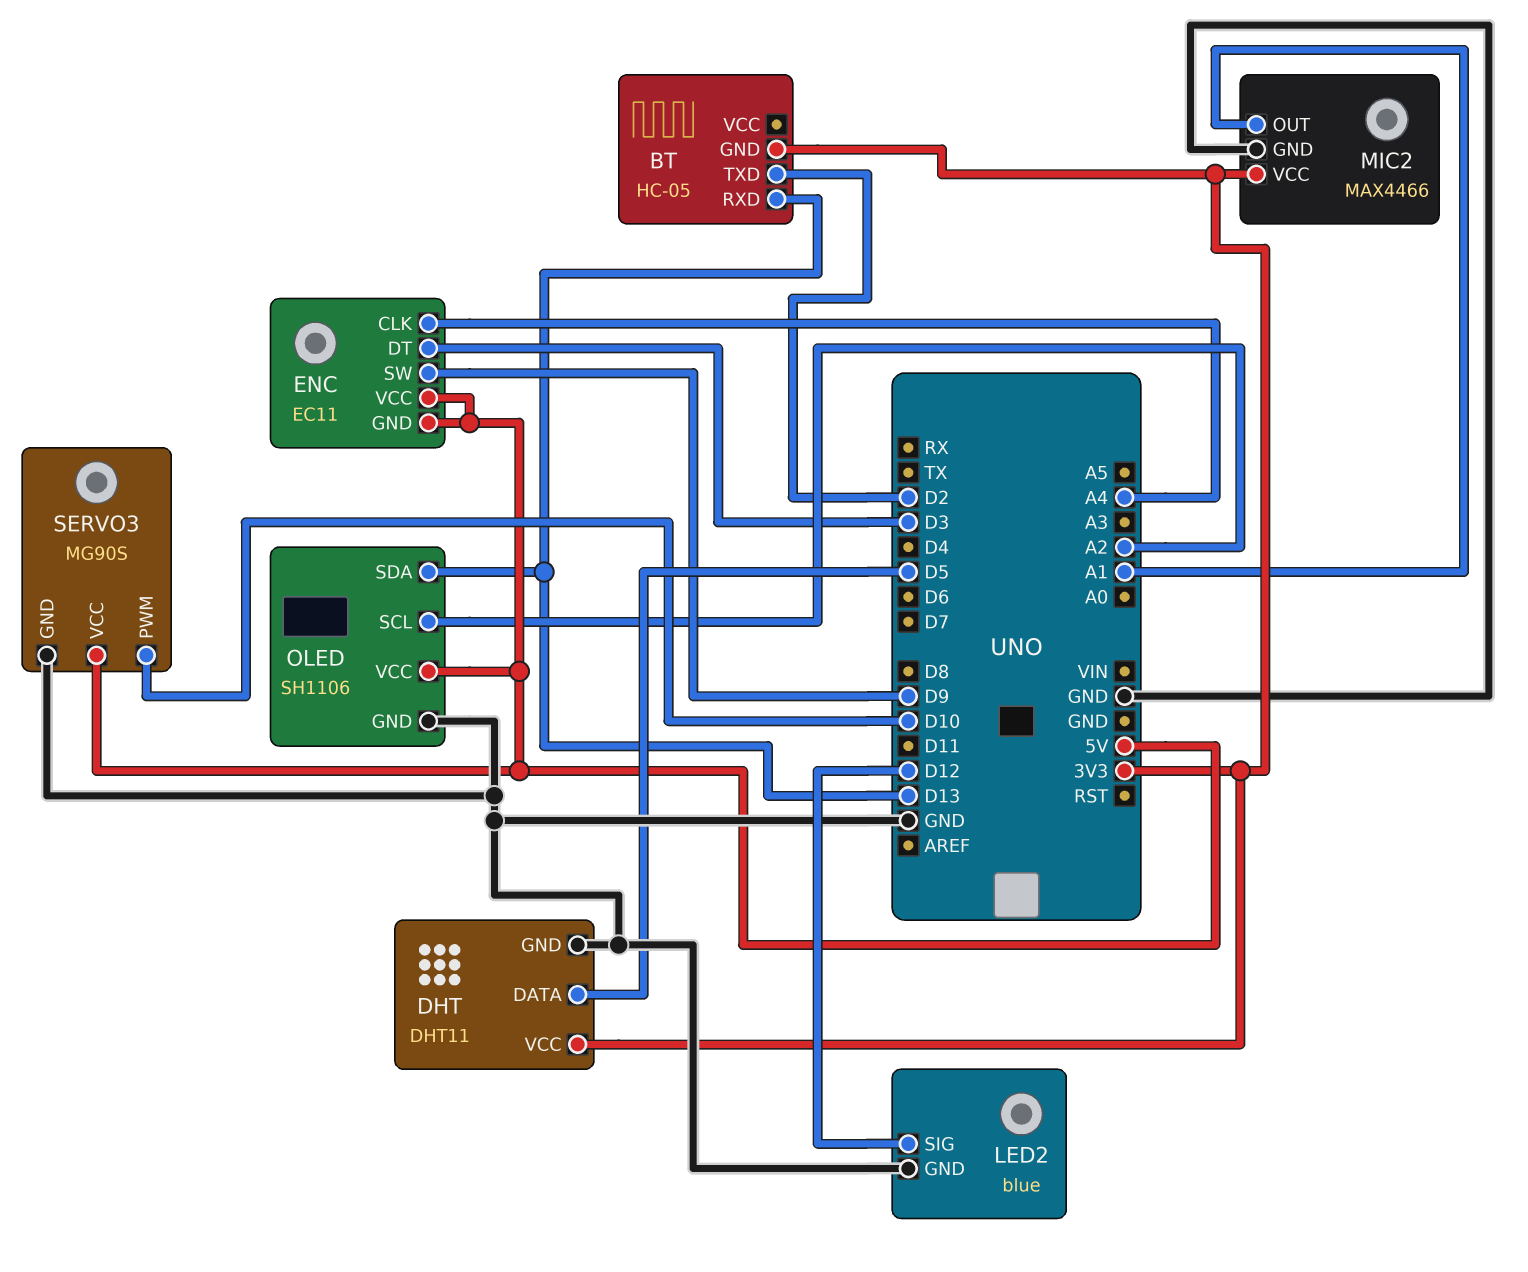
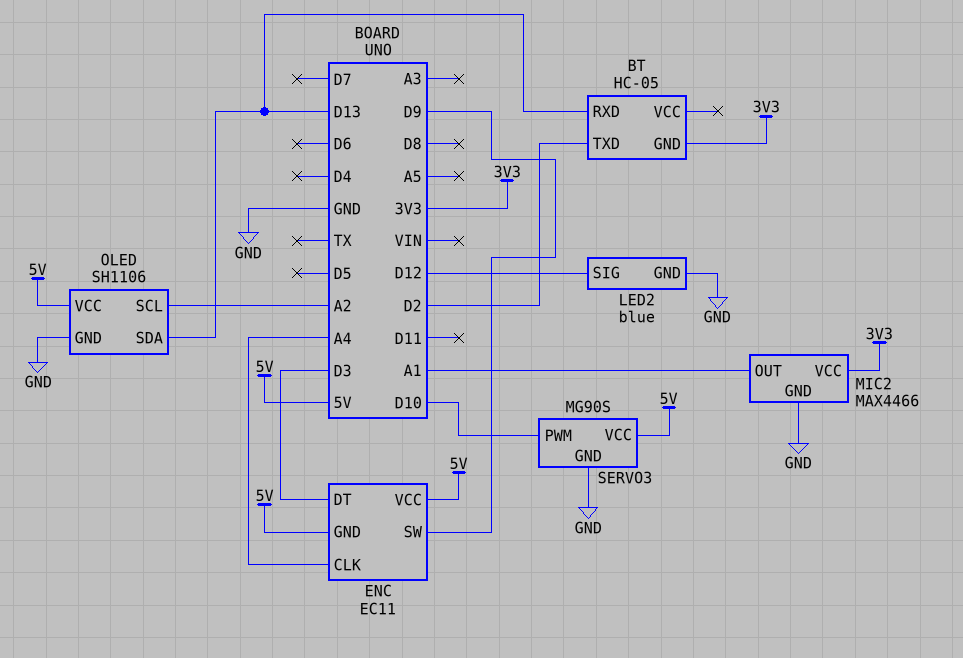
DHT: DHT11 -> none
DHT pin DATA: D5 -> none
DHT pin GND: GND -> none
DHT pin VCC: 3V3 -> none

